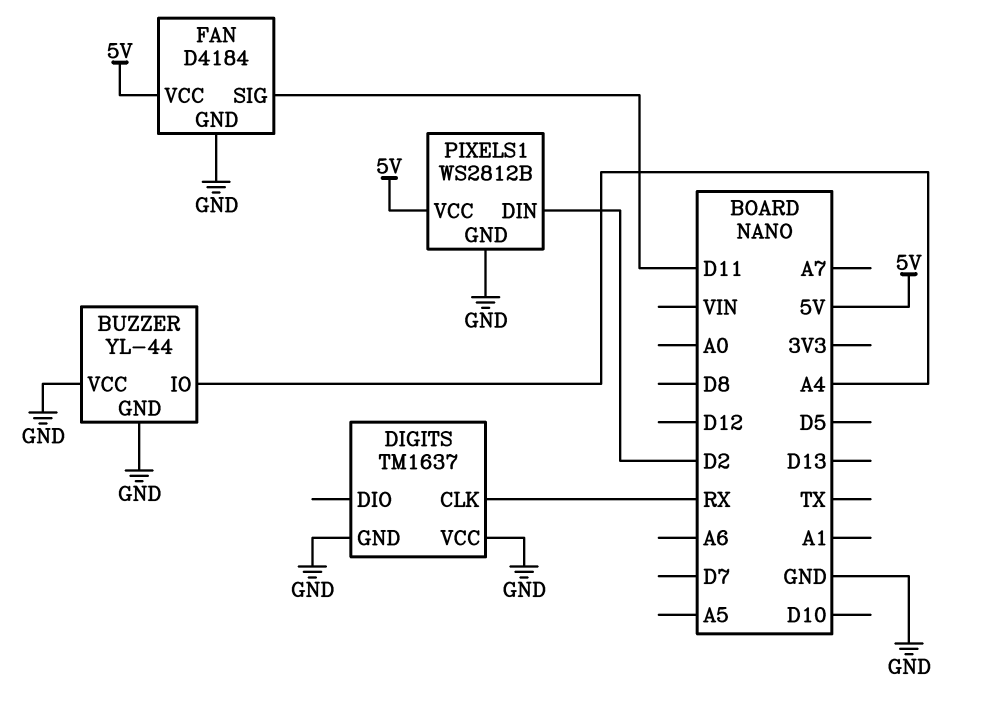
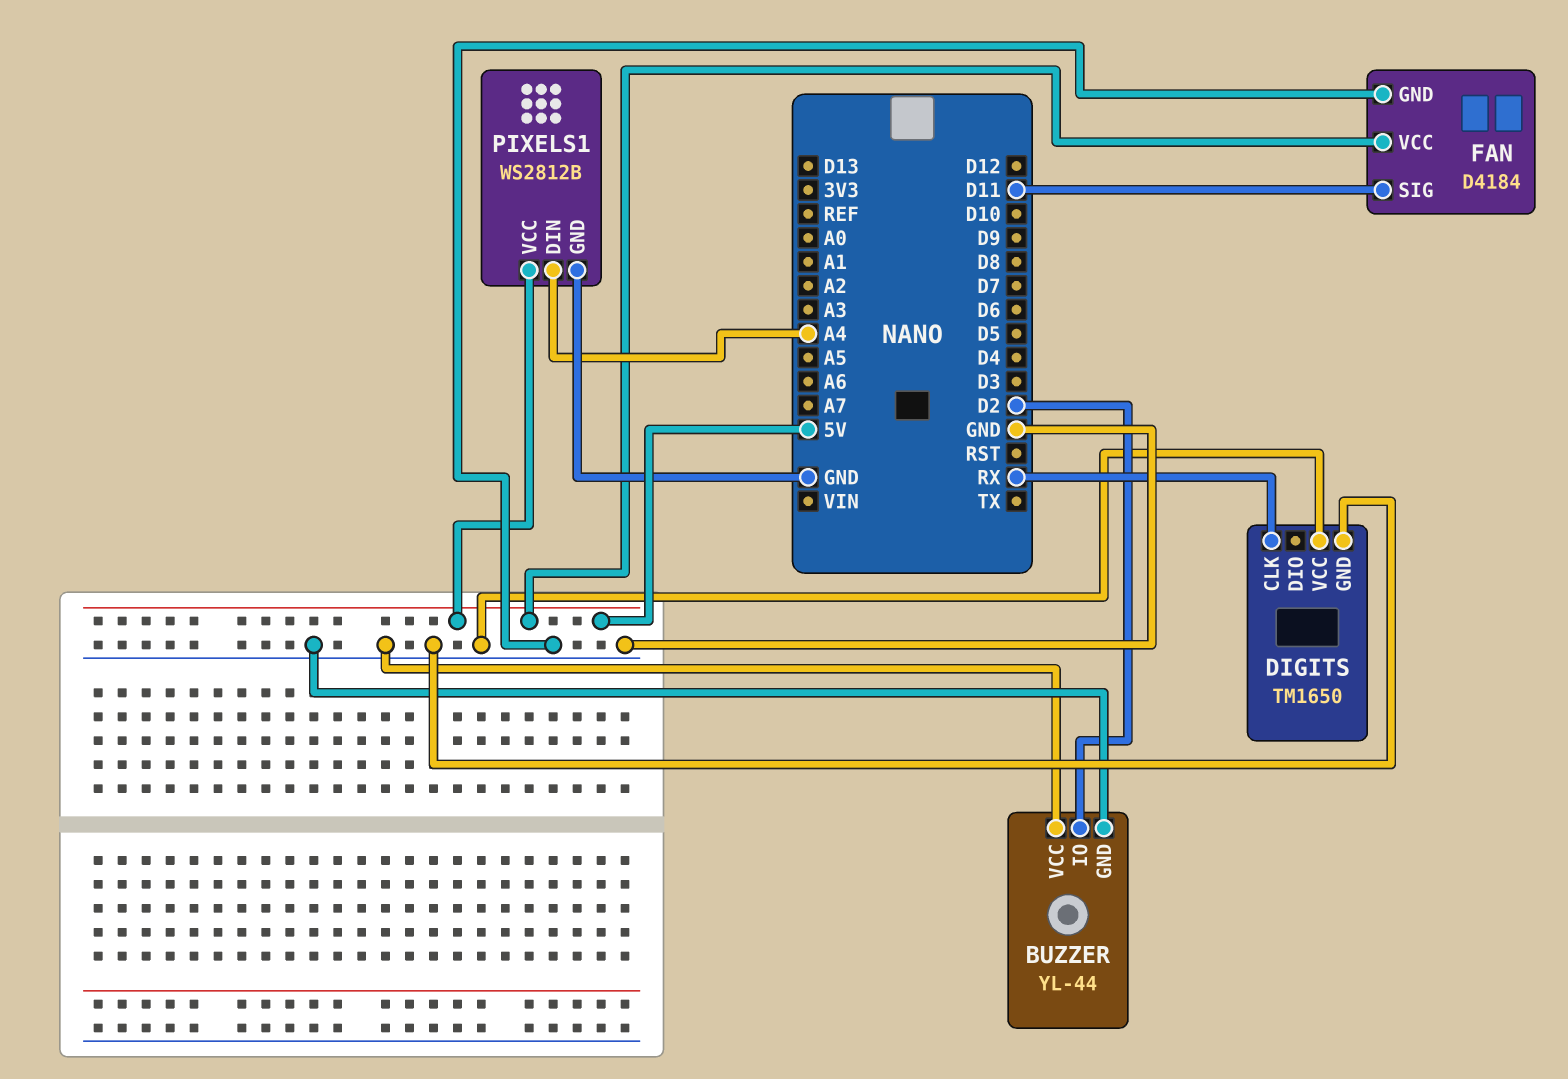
BUZZER pin IO: A4 -> D2
DIGITS: TM1637 -> TM1650
PIXELS1 pin DIN: D2 -> A4

